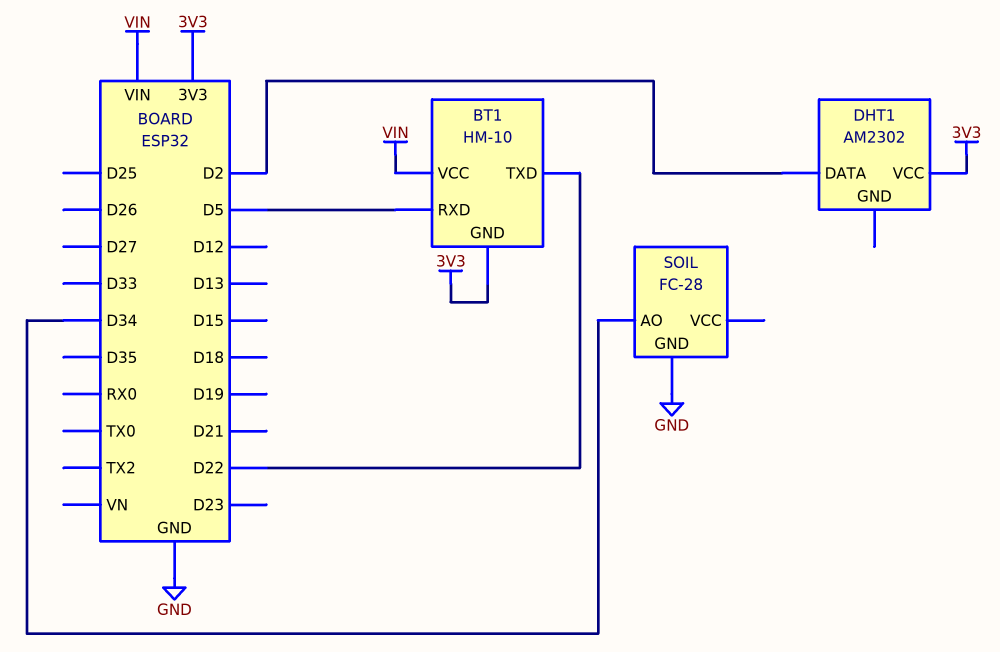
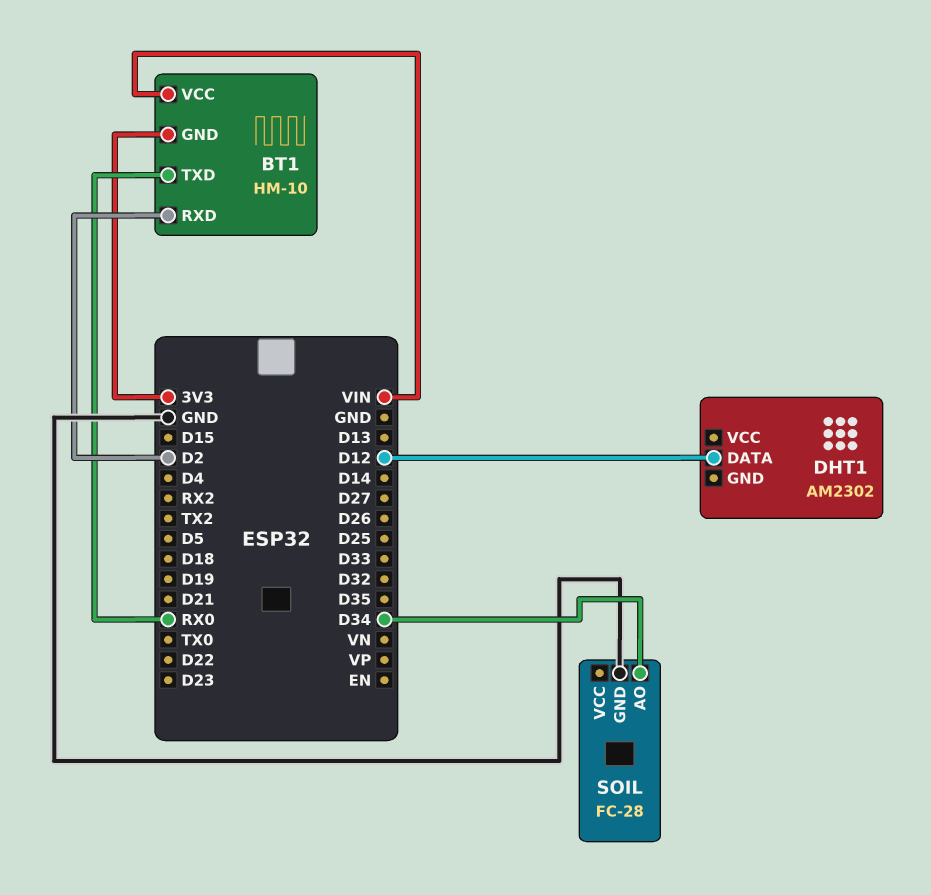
BT1 pin RXD: D5 -> D2
BT1 pin TXD: D22 -> RX0
DHT1 pin DATA: D2 -> D12
DHT1 pin VCC: 3V3 -> none

